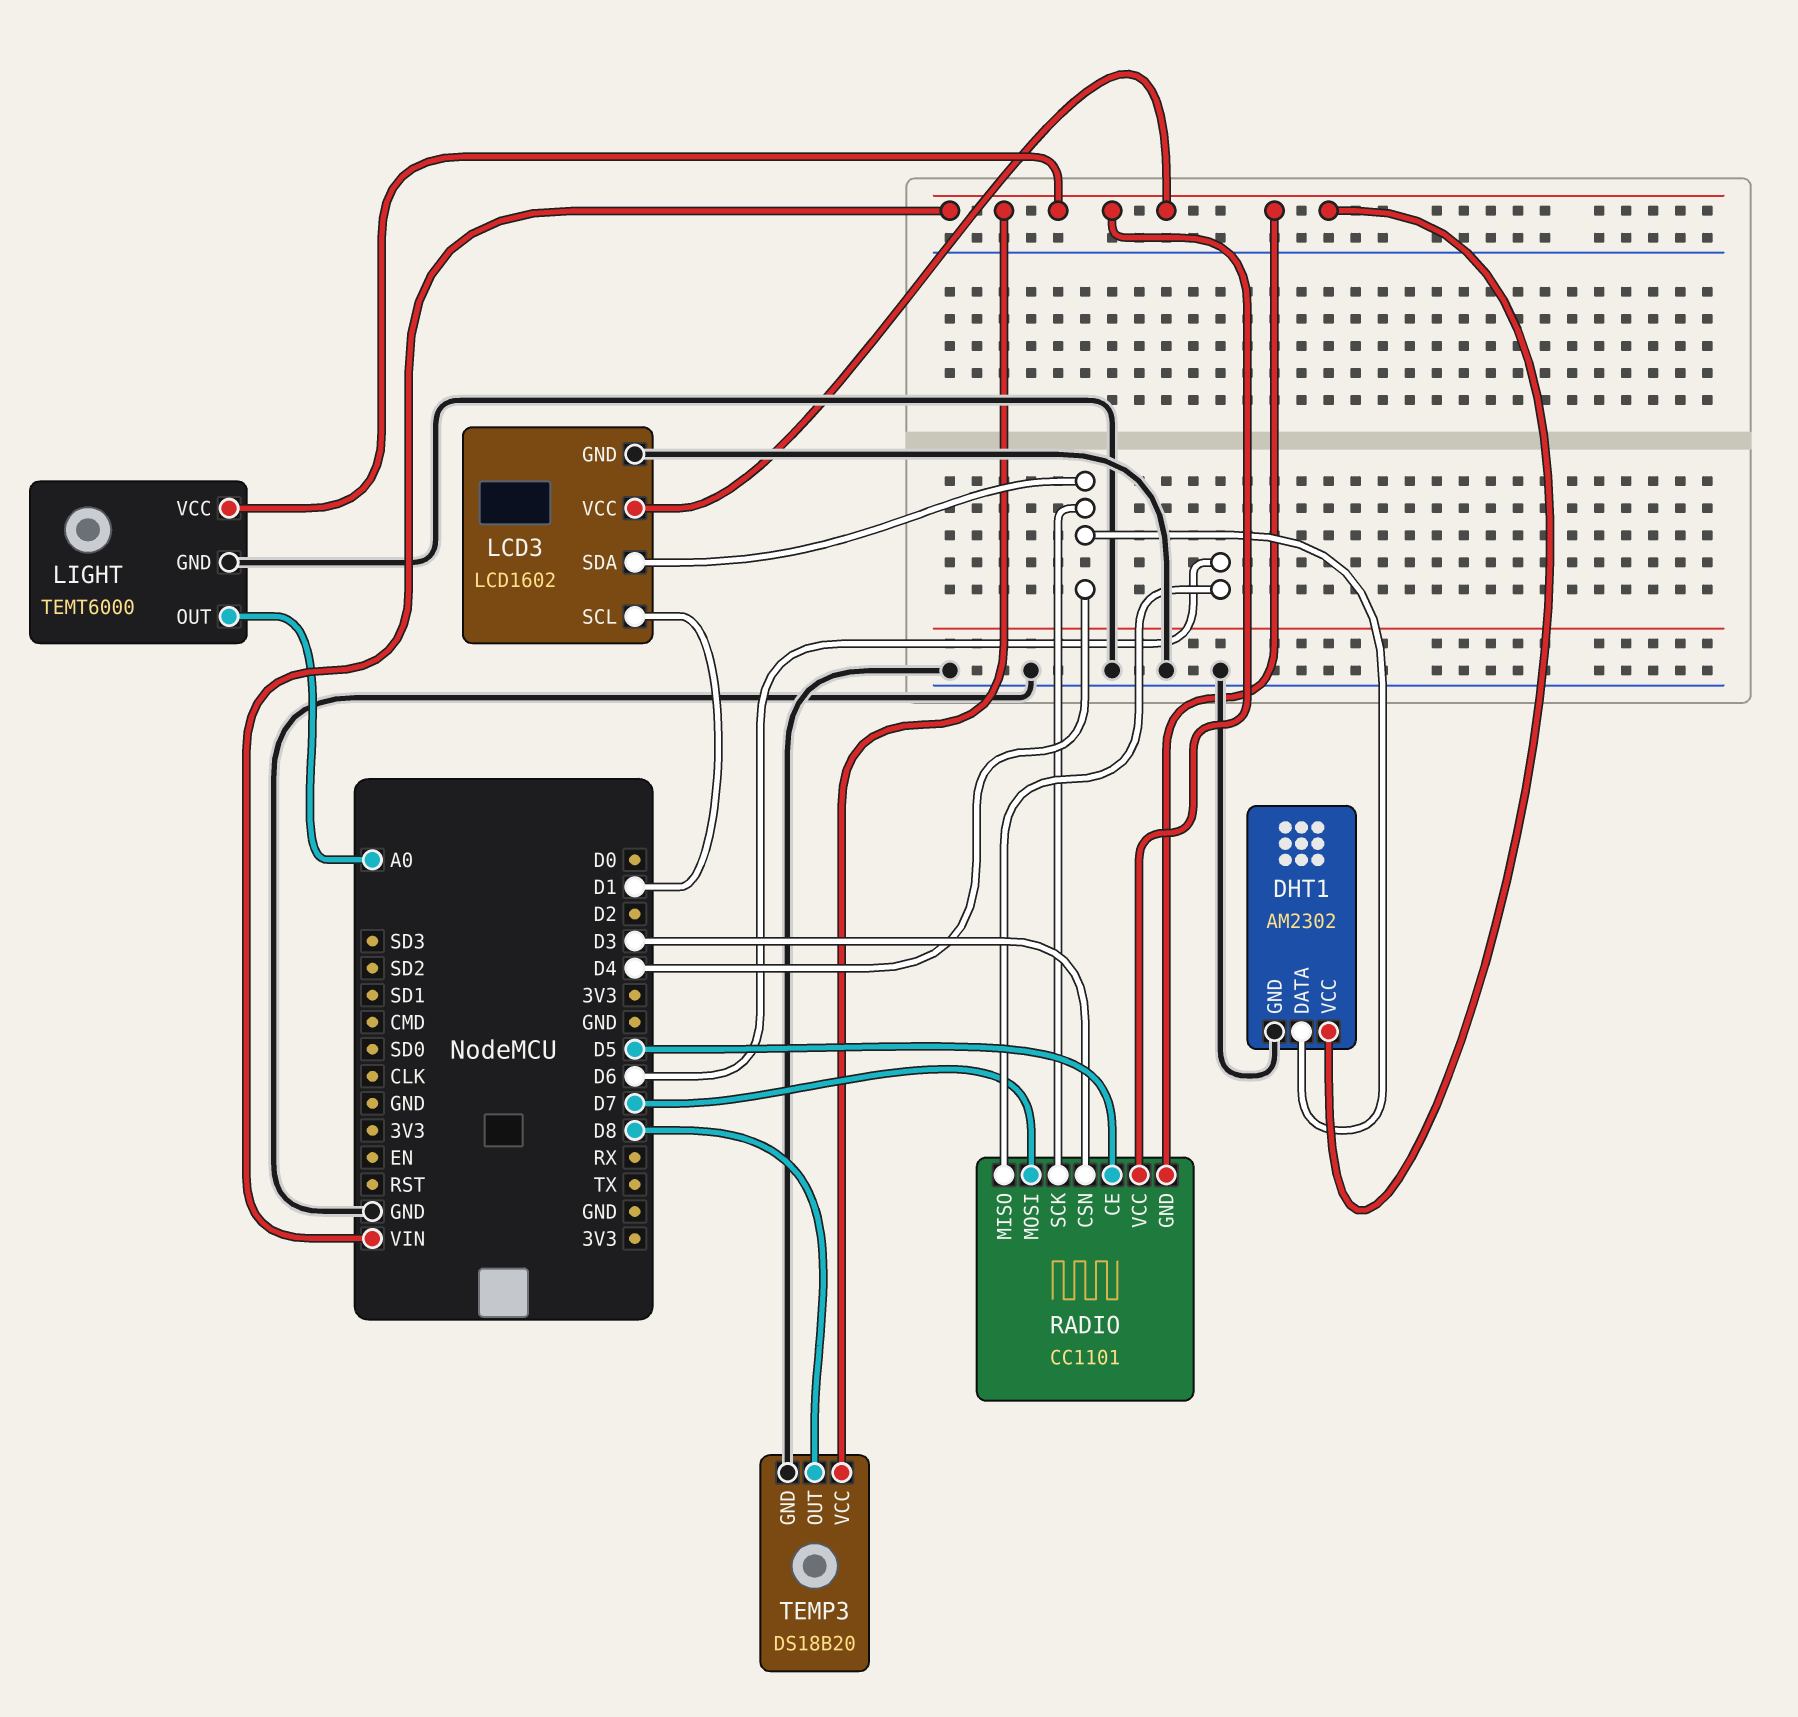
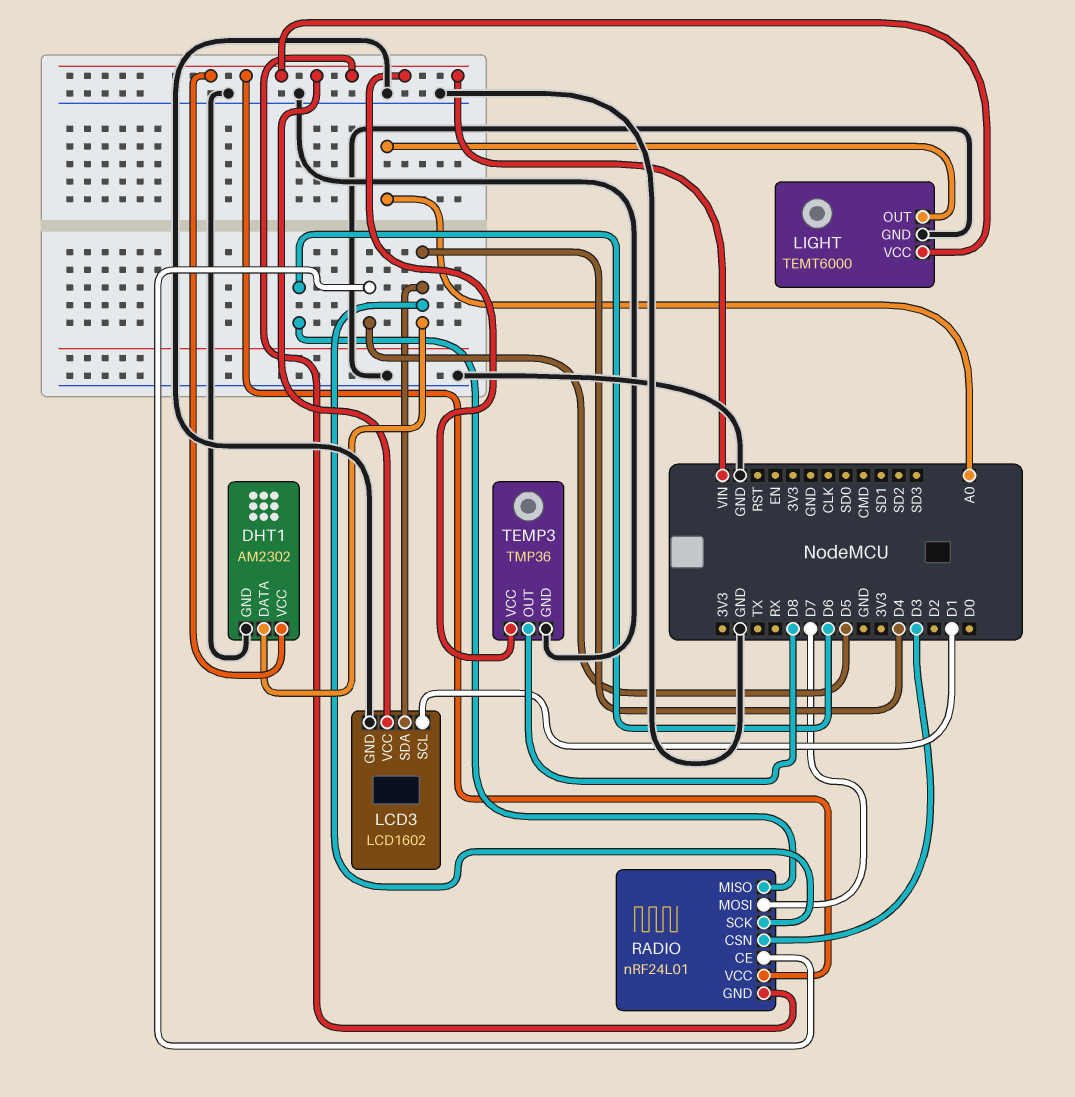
RADIO: CC1101 -> nRF24L01
TEMP3: DS18B20 -> TMP36

